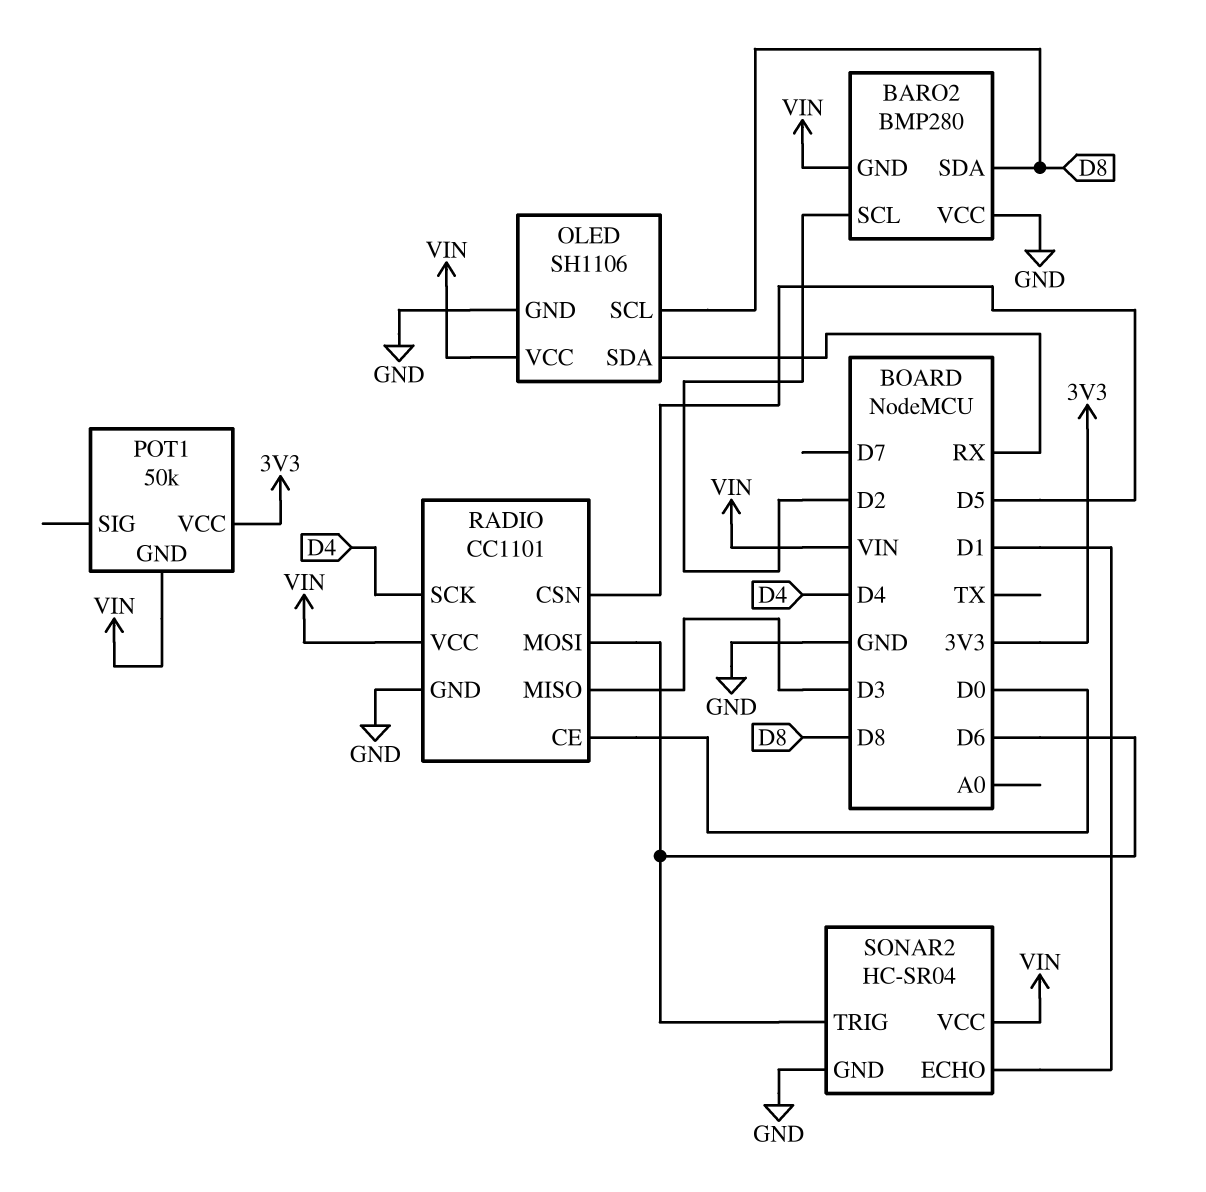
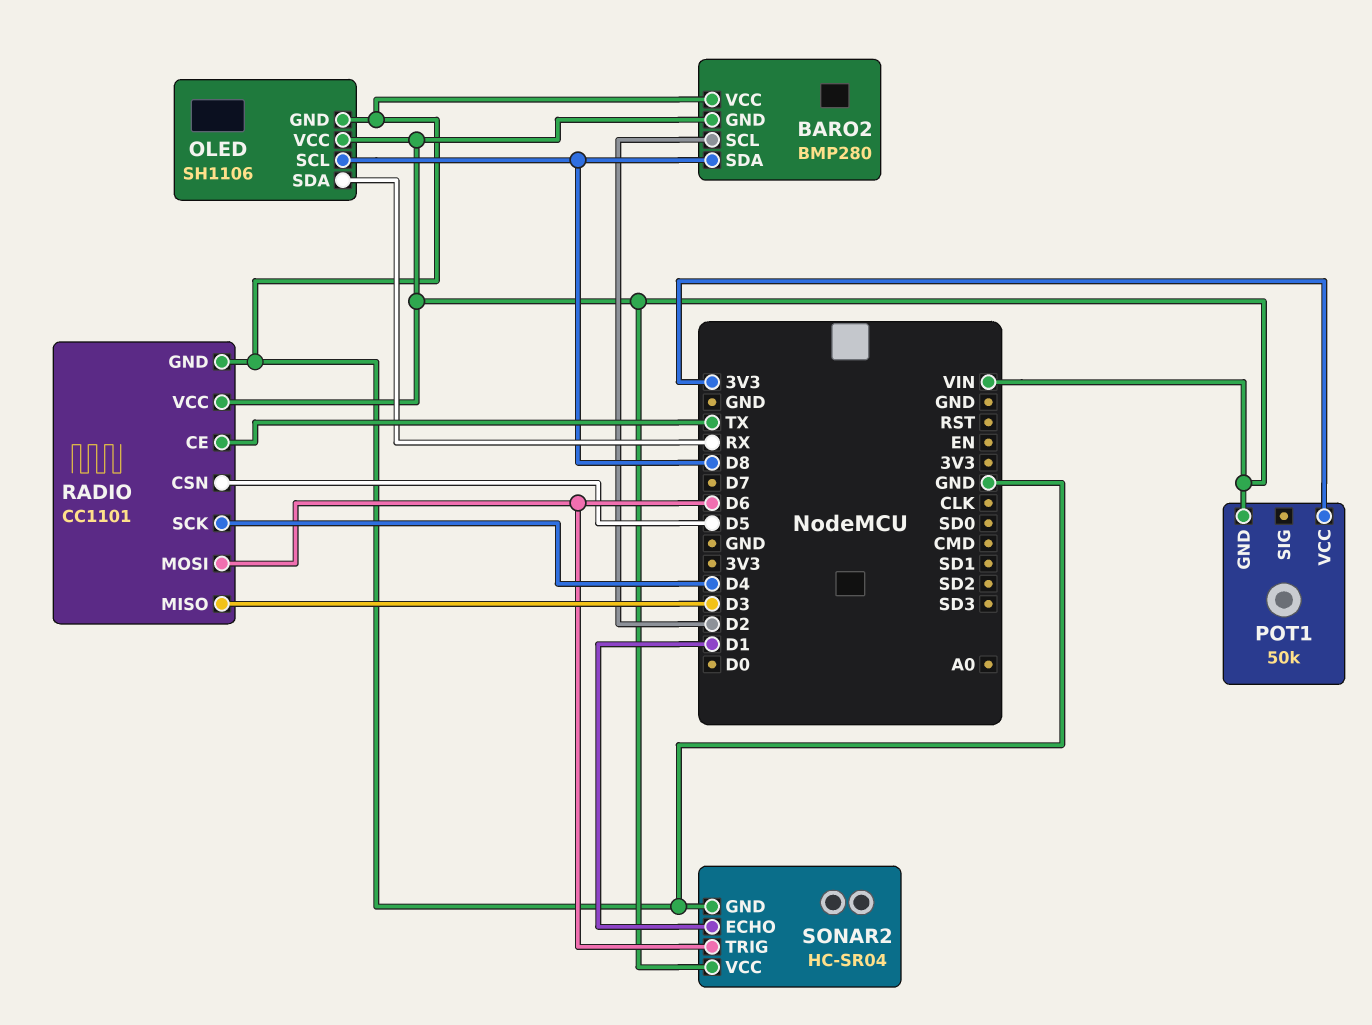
RADIO pin CE: D0 -> TX

